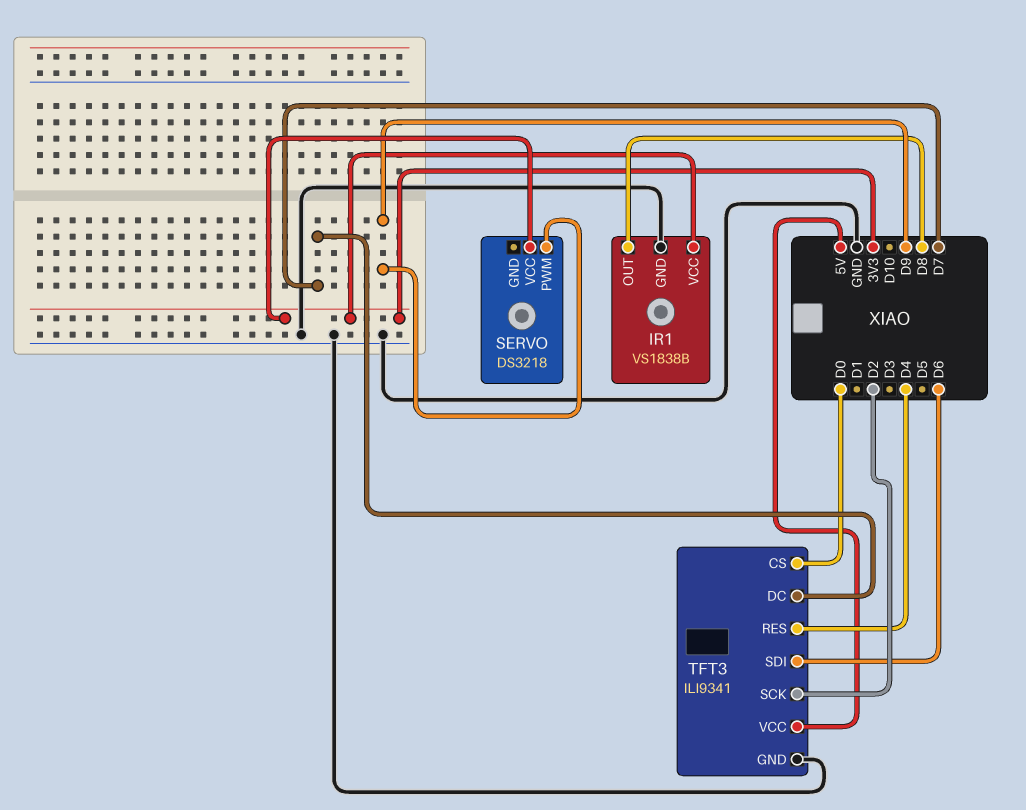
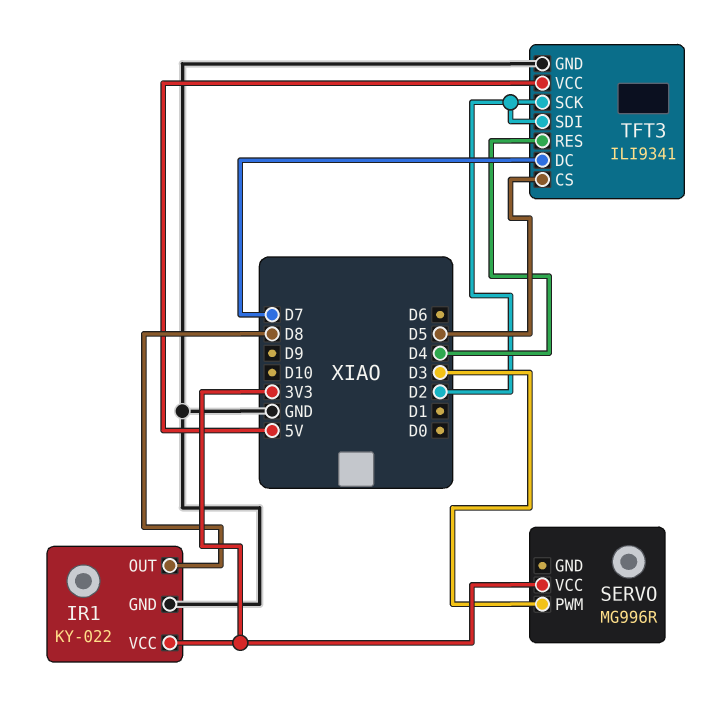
IR1: VS1838B -> KY-022
SERVO: DS3218 -> MG996R
SERVO pin PWM: D9 -> D3
TFT3 pin CS: D0 -> D5
TFT3 pin SDI: D6 -> D2

